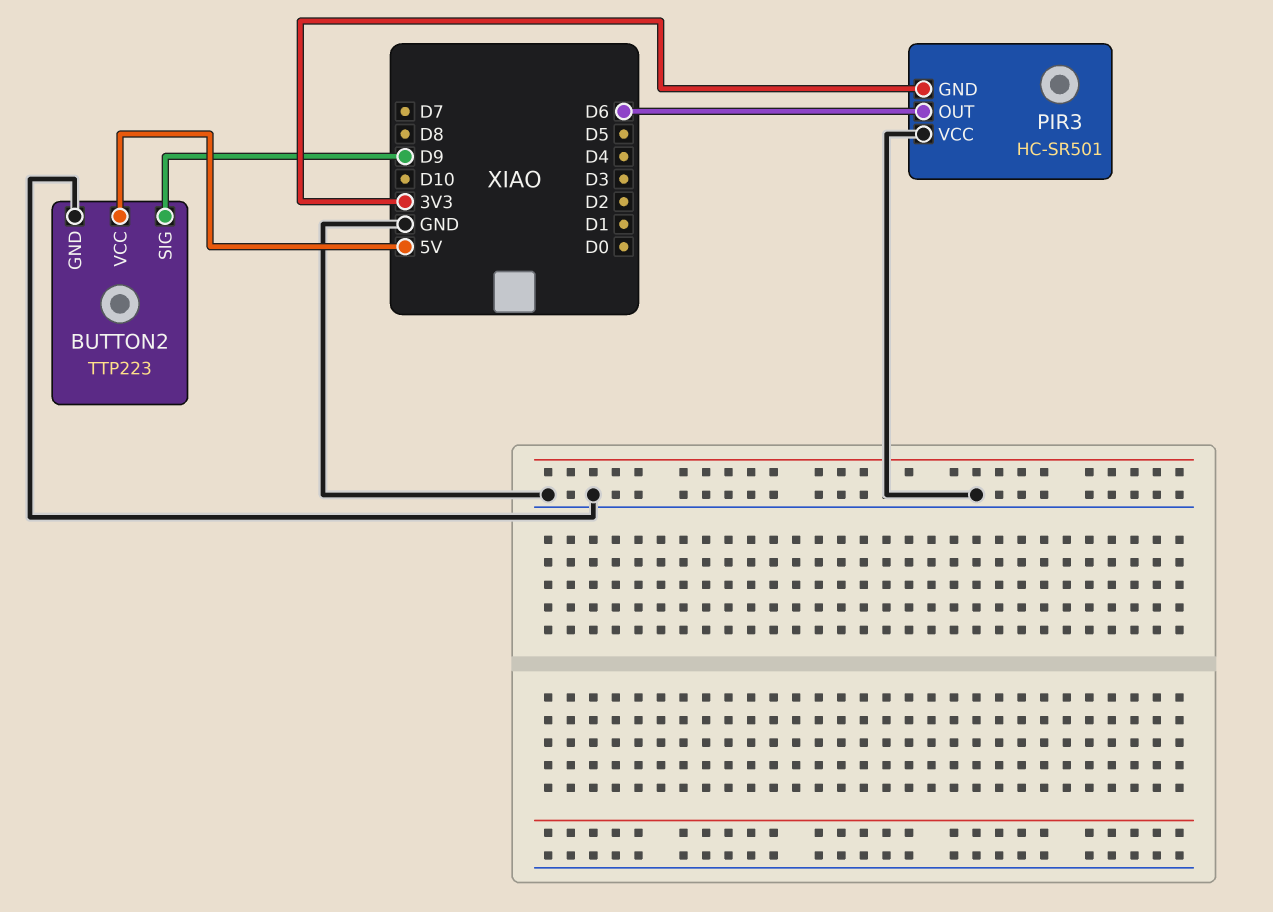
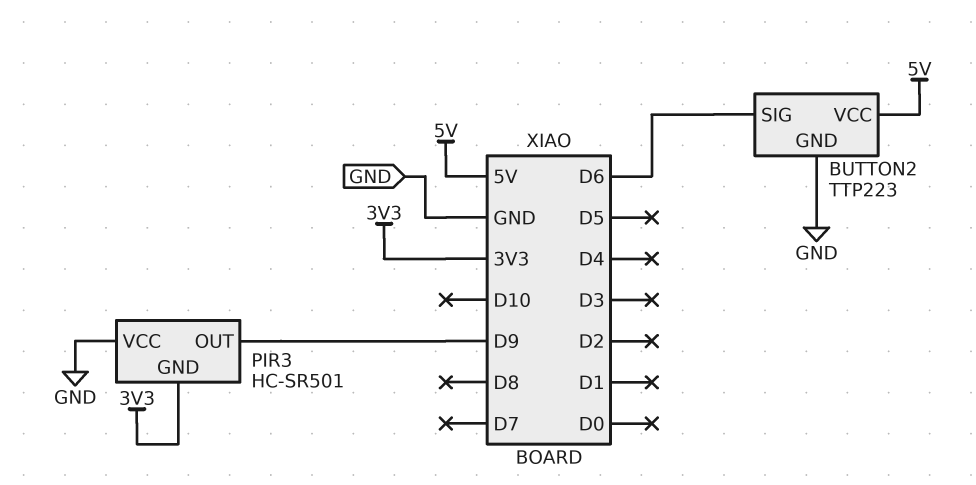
BUTTON2 pin SIG: D9 -> D6
PIR3 pin OUT: D6 -> D9

